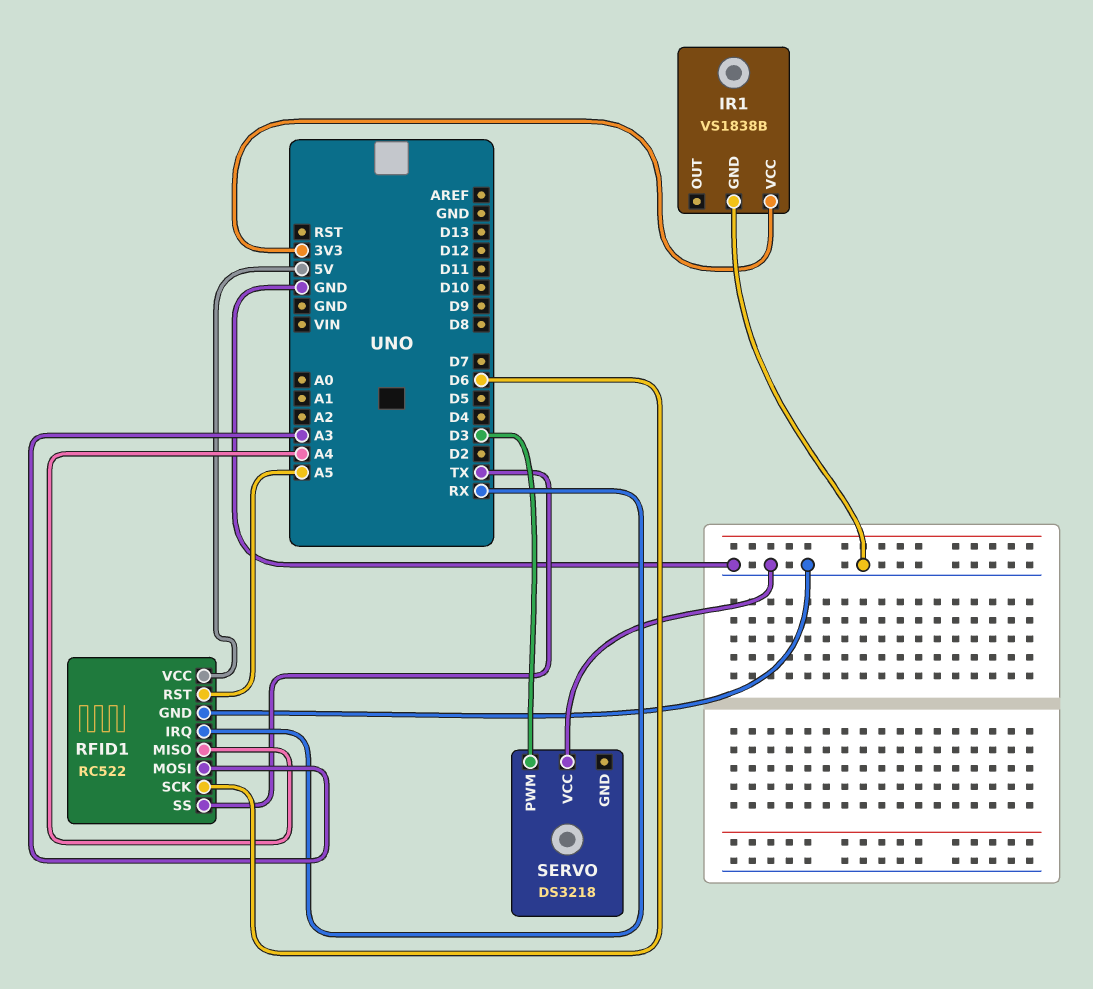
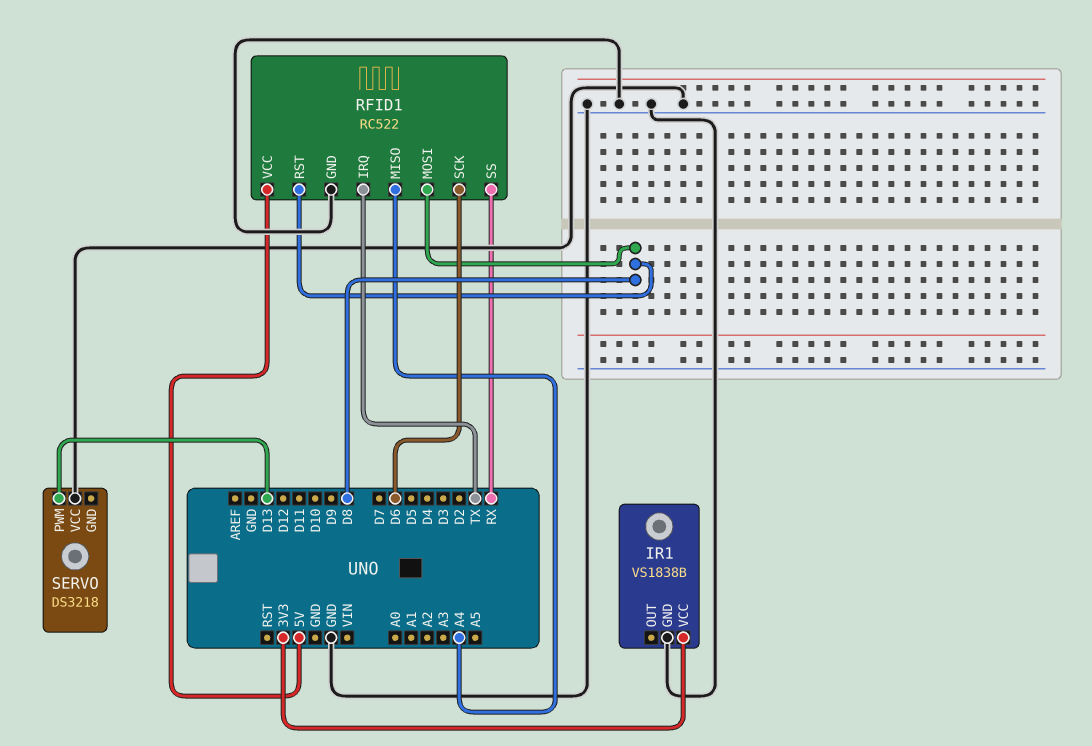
RFID1 pin IRQ: RX -> TX
RFID1 pin MOSI: A3 -> D8
RFID1 pin RST: A5 -> D8
RFID1 pin SS: TX -> RX
SERVO pin PWM: D3 -> D13

